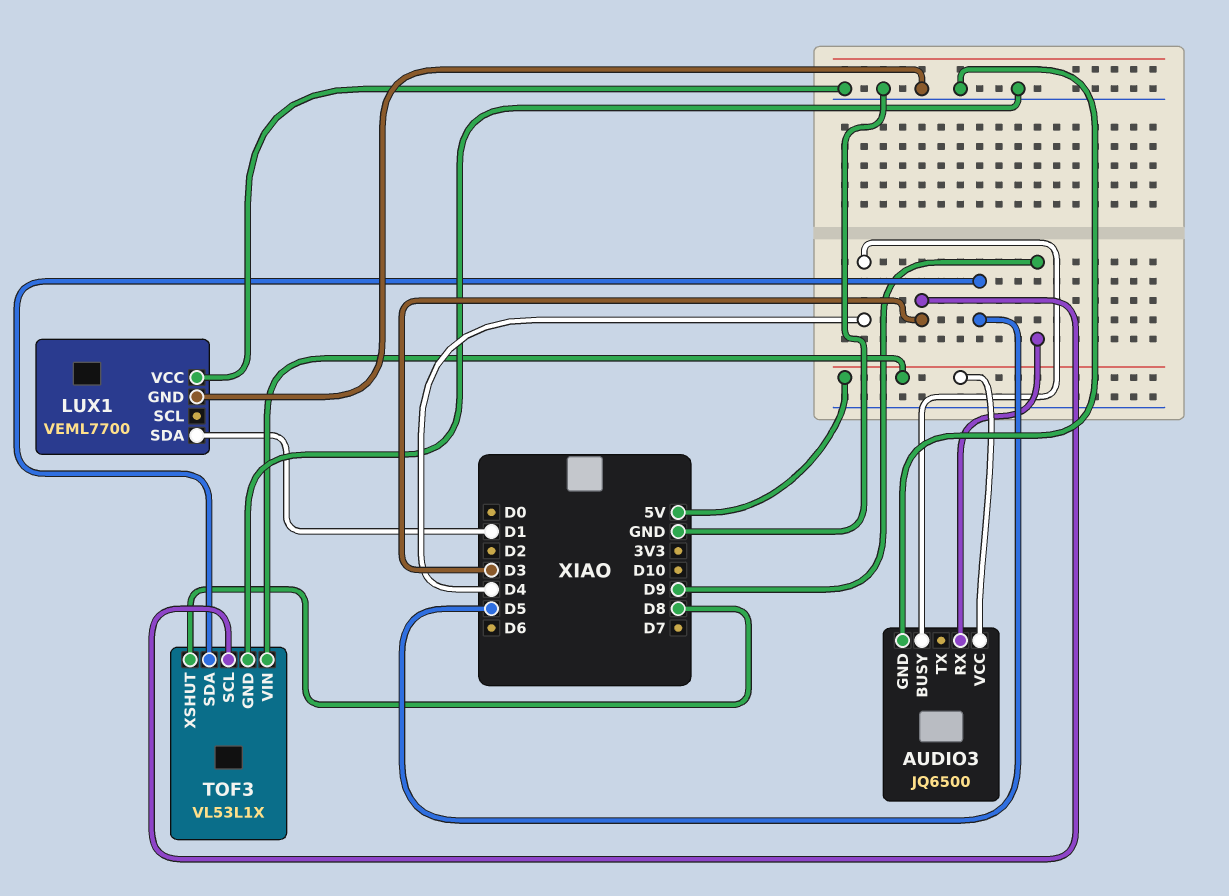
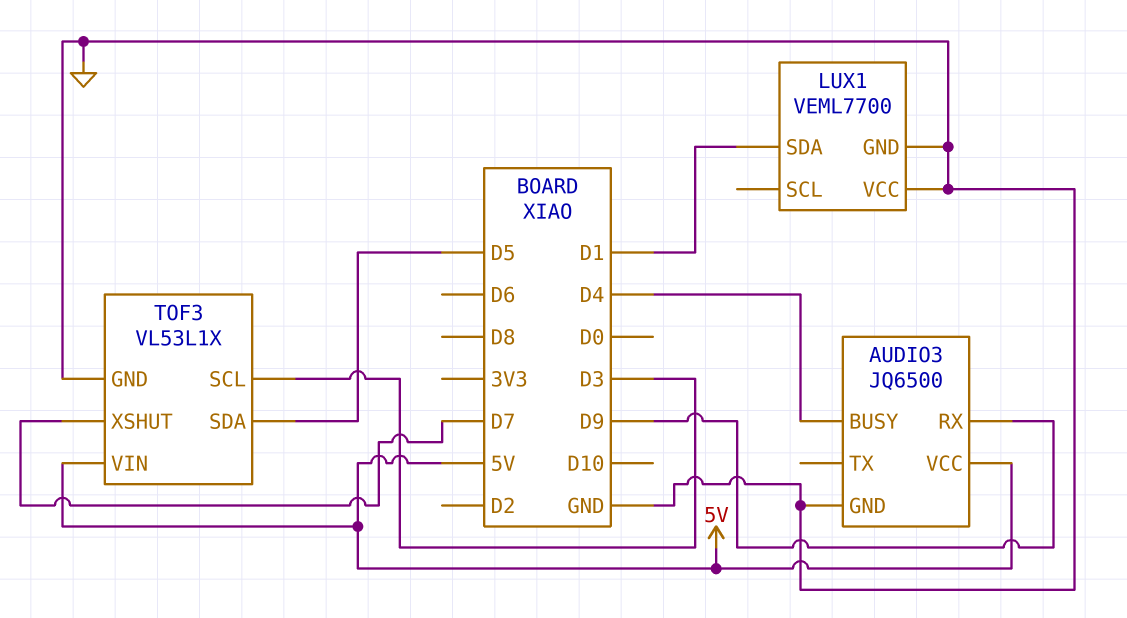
TOF3 pin XSHUT: D8 -> D7

